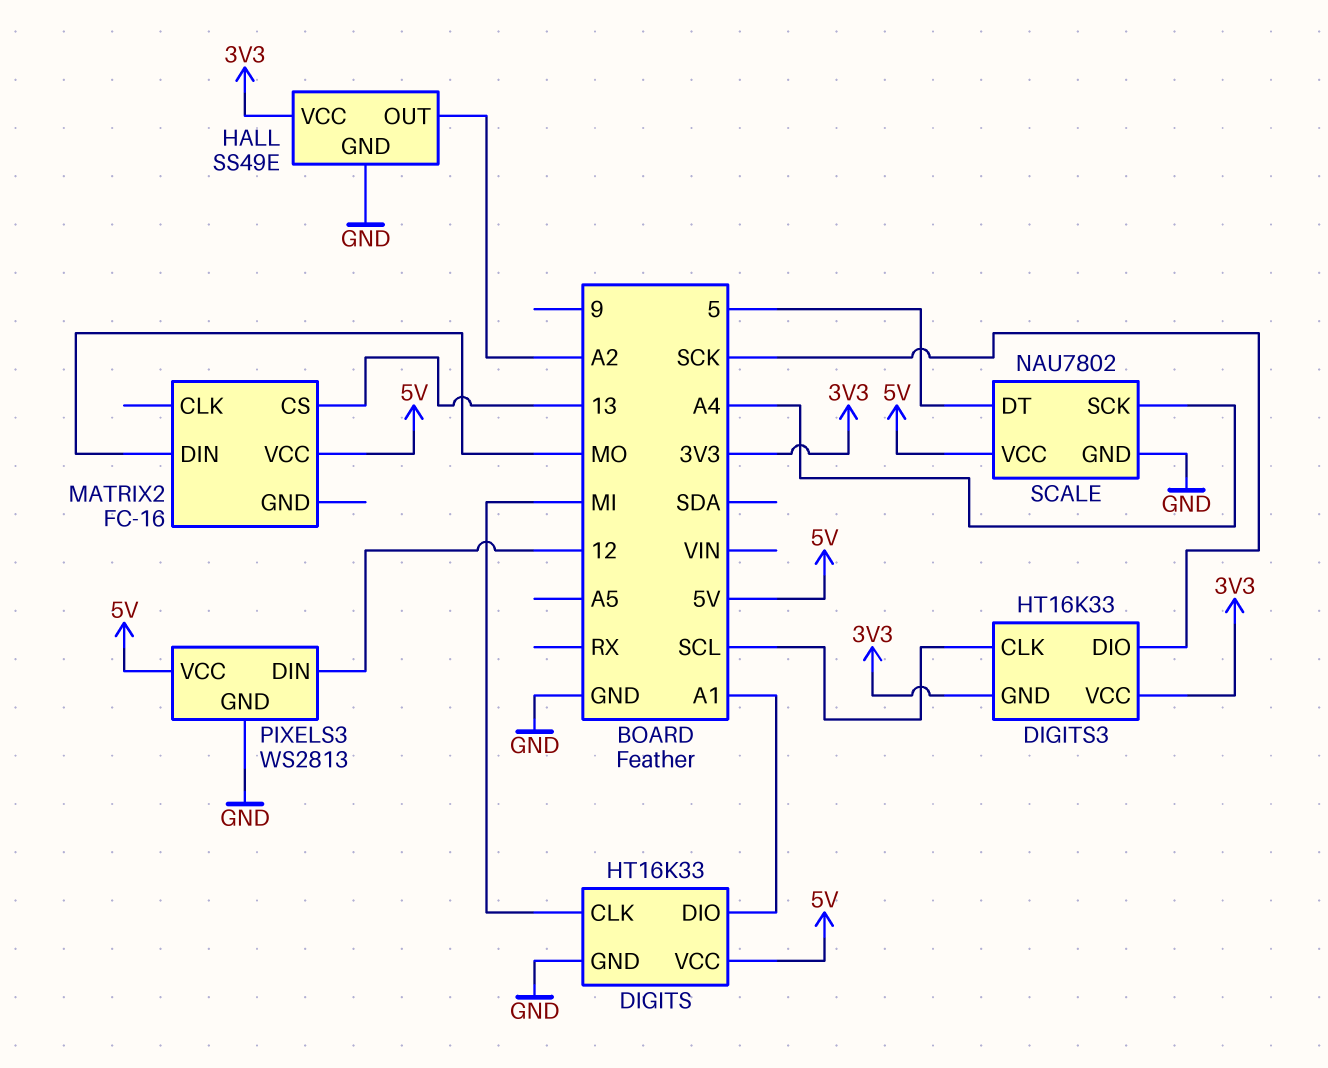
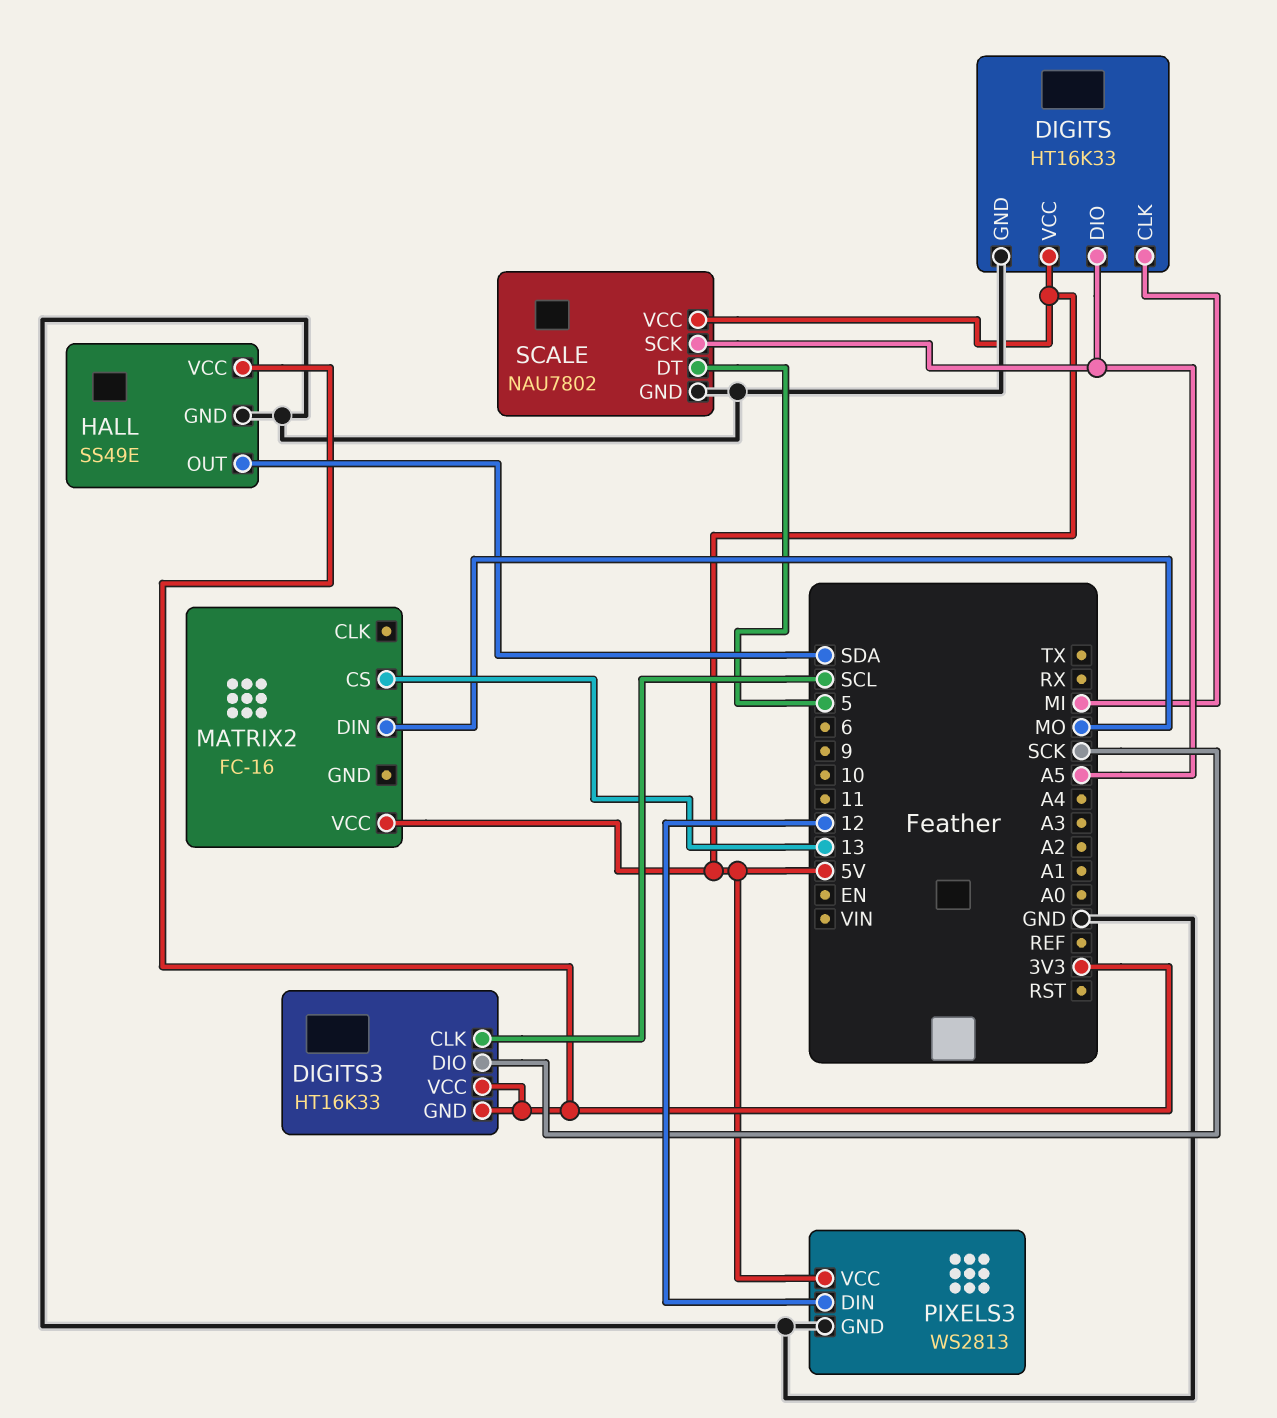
DIGITS pin DIO: A1 -> A5
HALL pin OUT: A2 -> SDA
SCALE pin SCK: A4 -> A5

